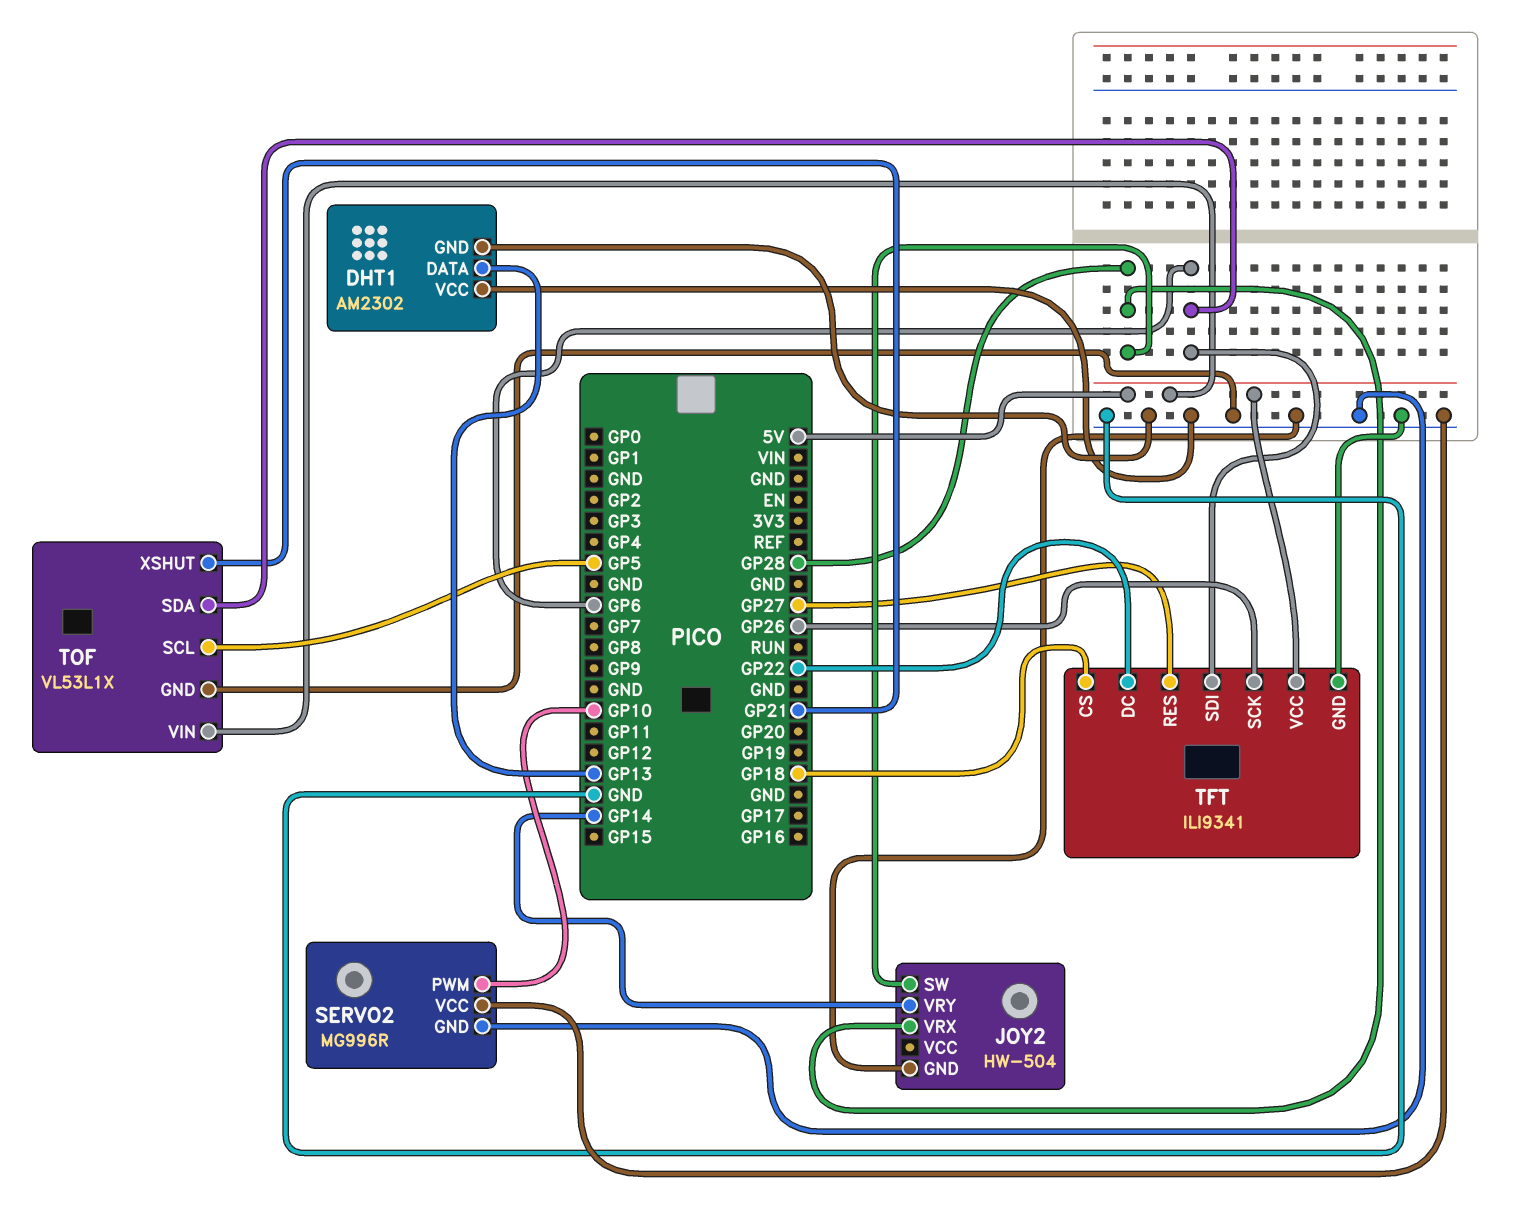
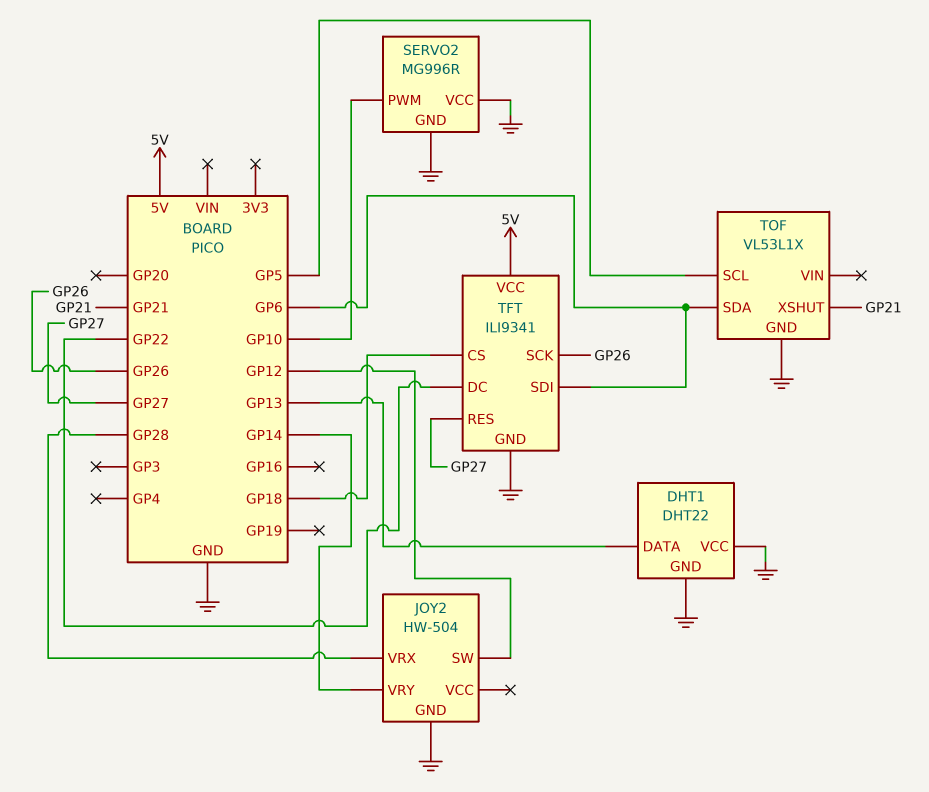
DHT1: AM2302 -> DHT22
JOY2 pin SW: GP28 -> GP12
TOF pin VIN: 5V -> none

